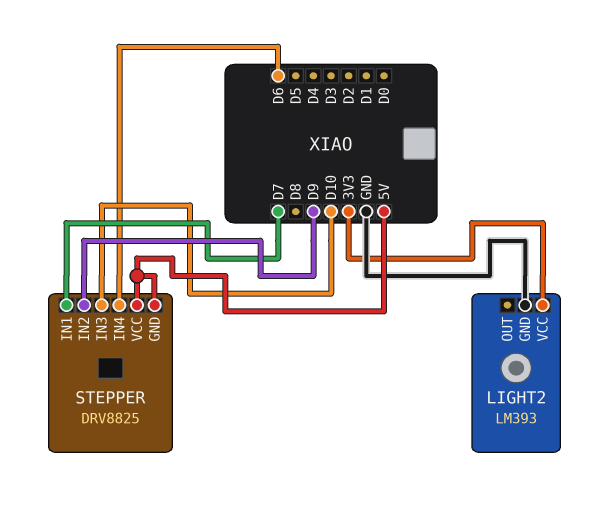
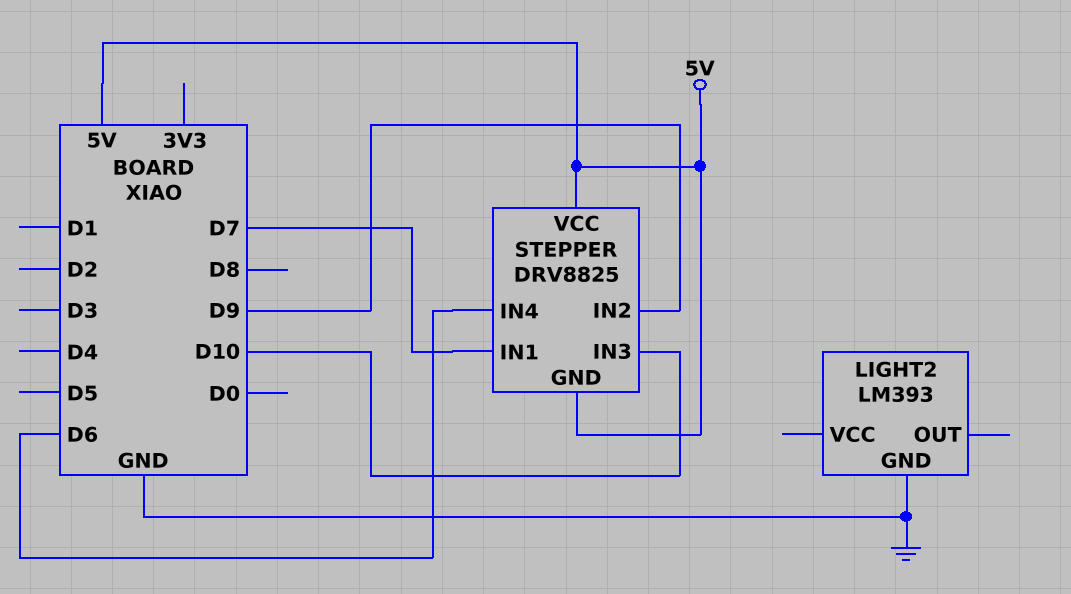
LIGHT2 pin VCC: 3V3 -> none

